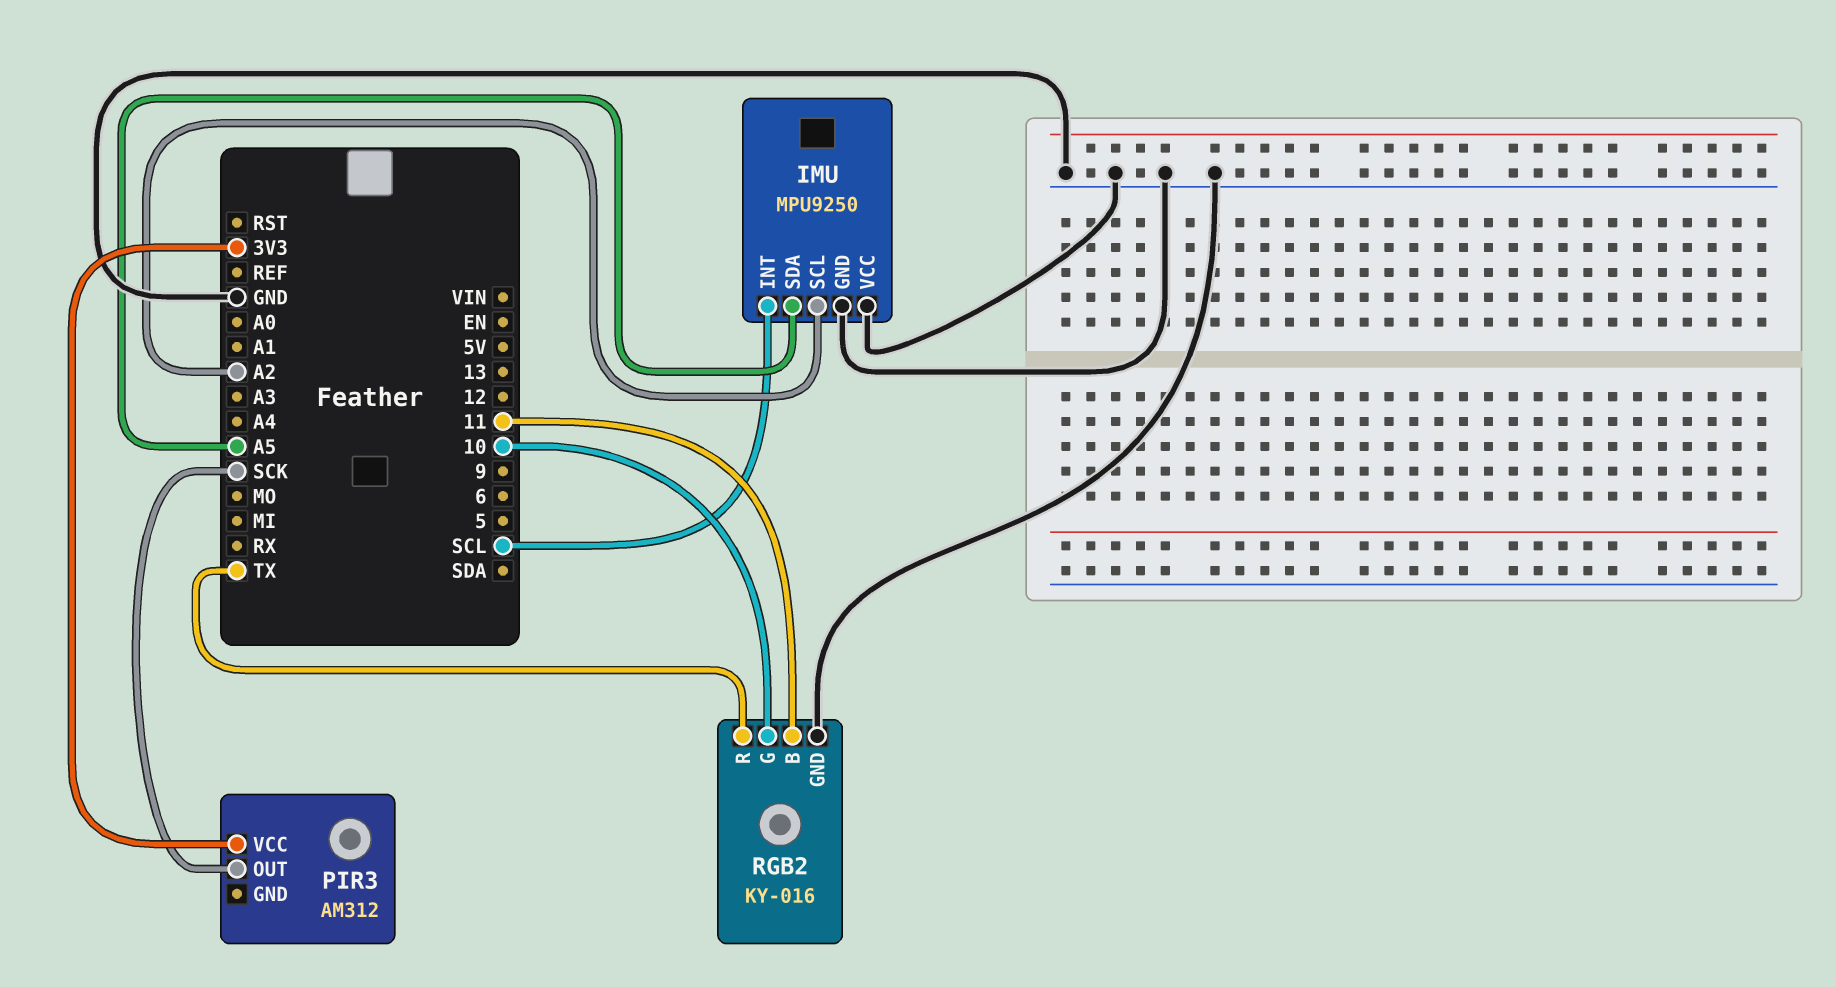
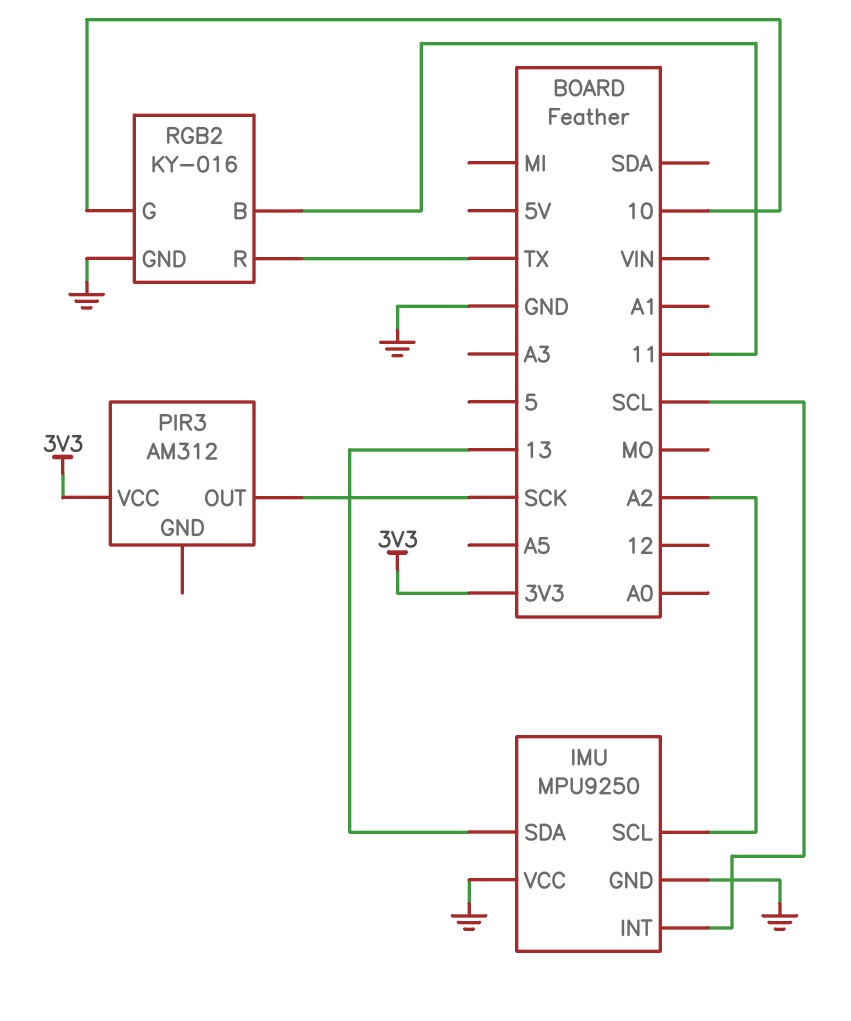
IMU pin SDA: A5 -> 13

